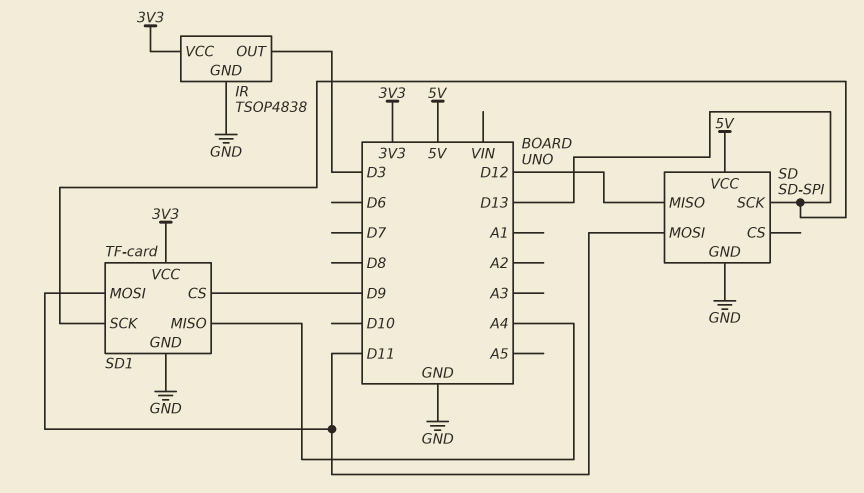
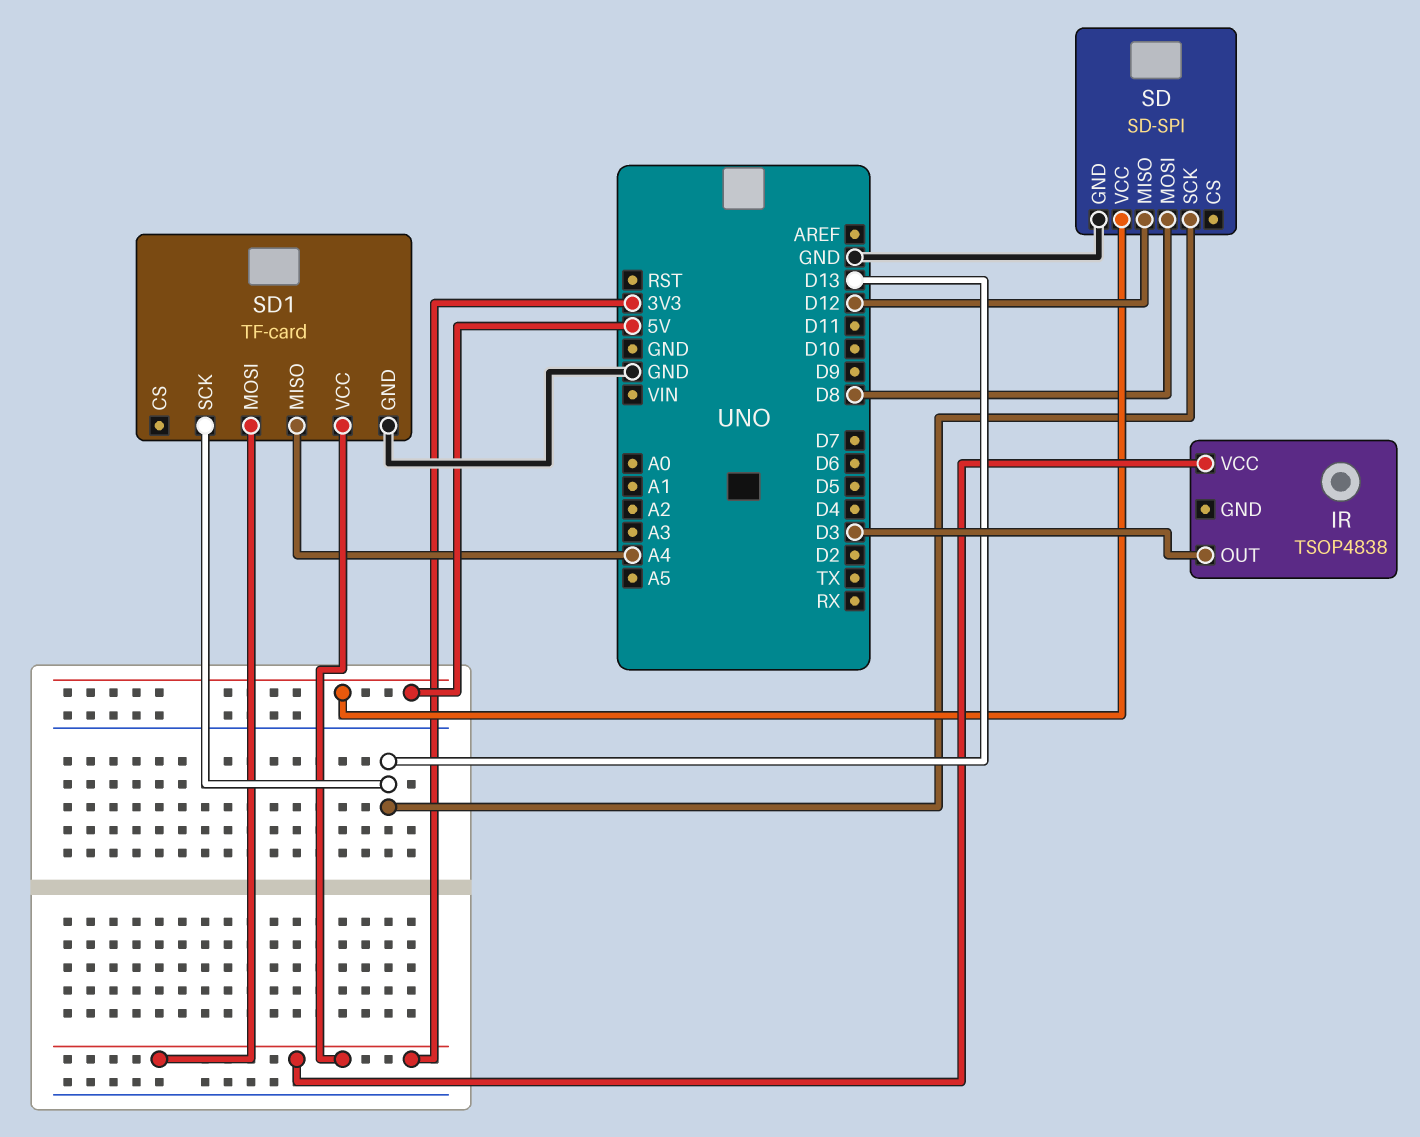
IR pin GND: GND -> none
SD pin MOSI: D11 -> D8
SD1 pin CS: D9 -> none
SD1 pin MOSI: D11 -> 3V3

